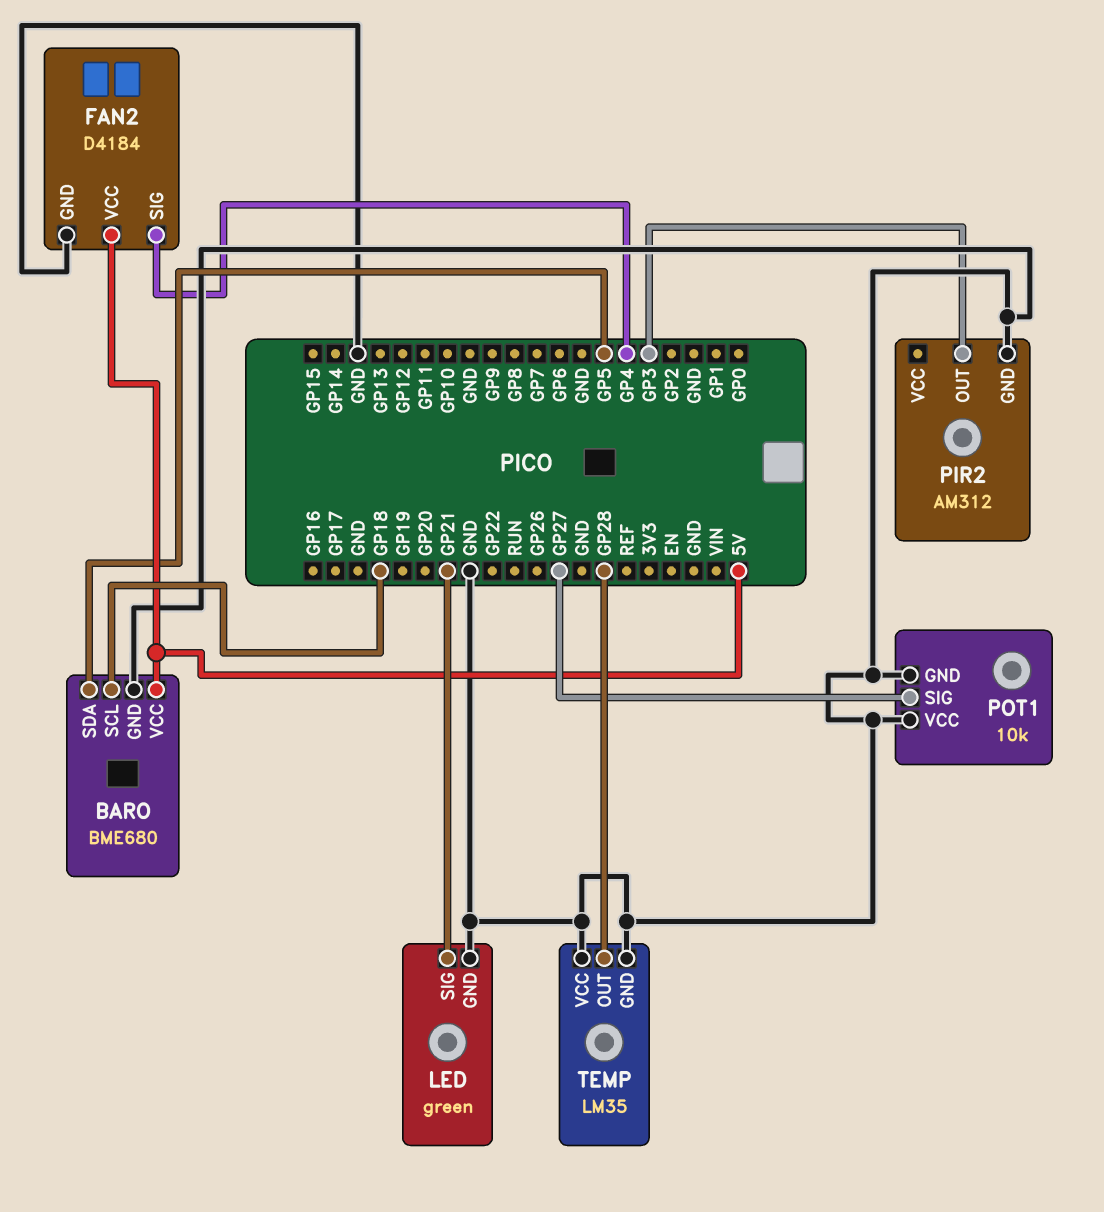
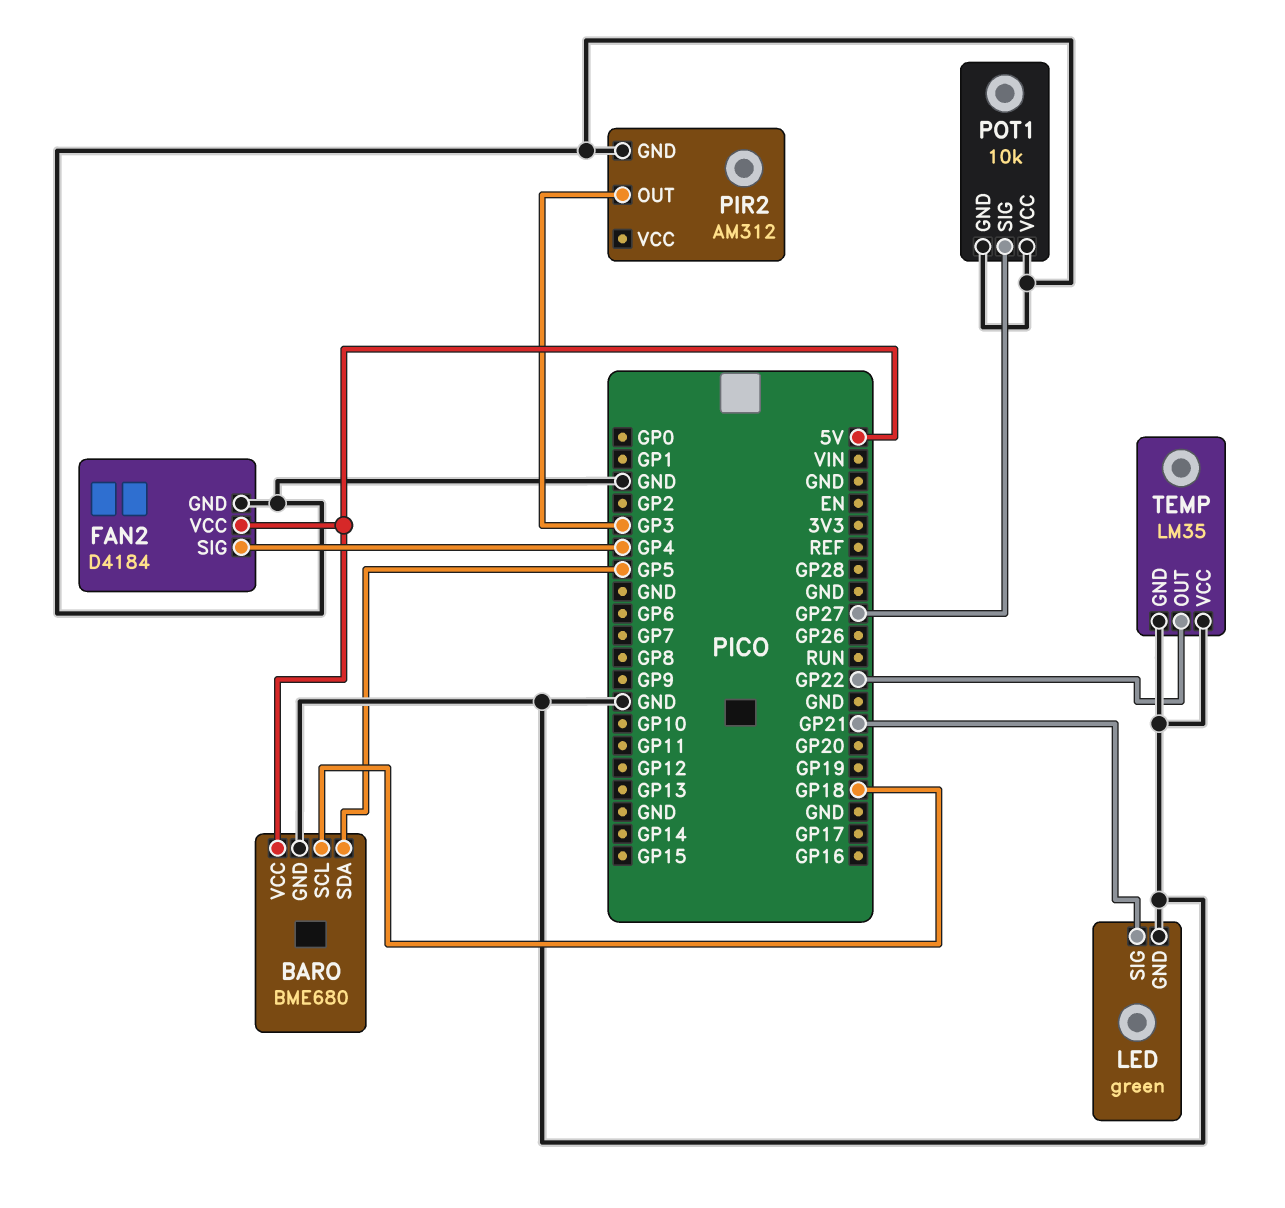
TEMP pin OUT: GP28 -> GP22

